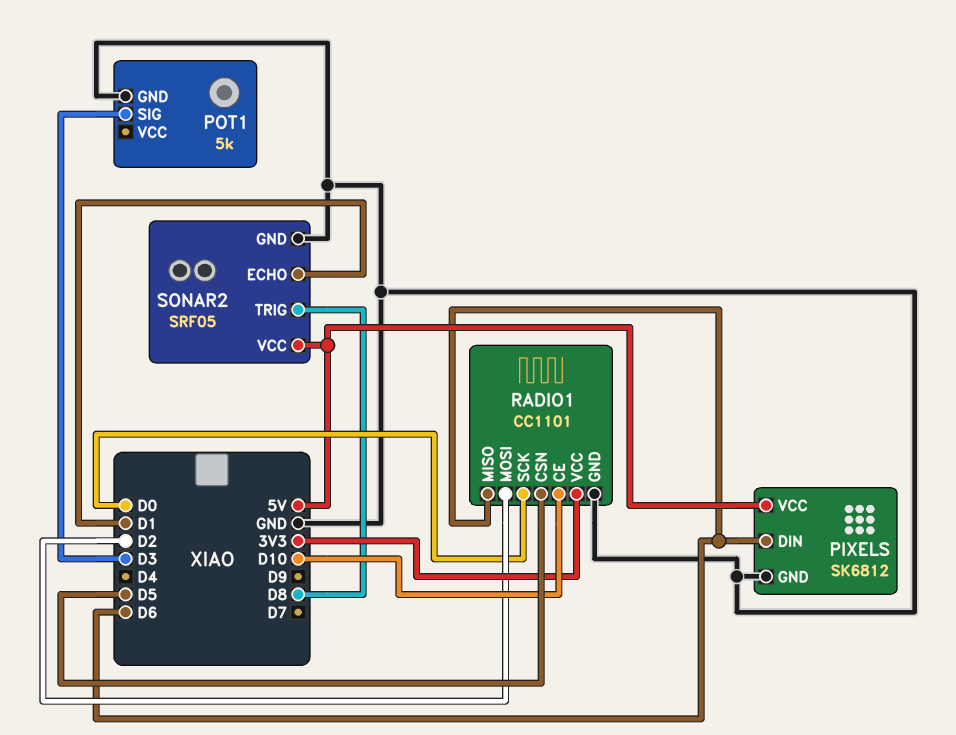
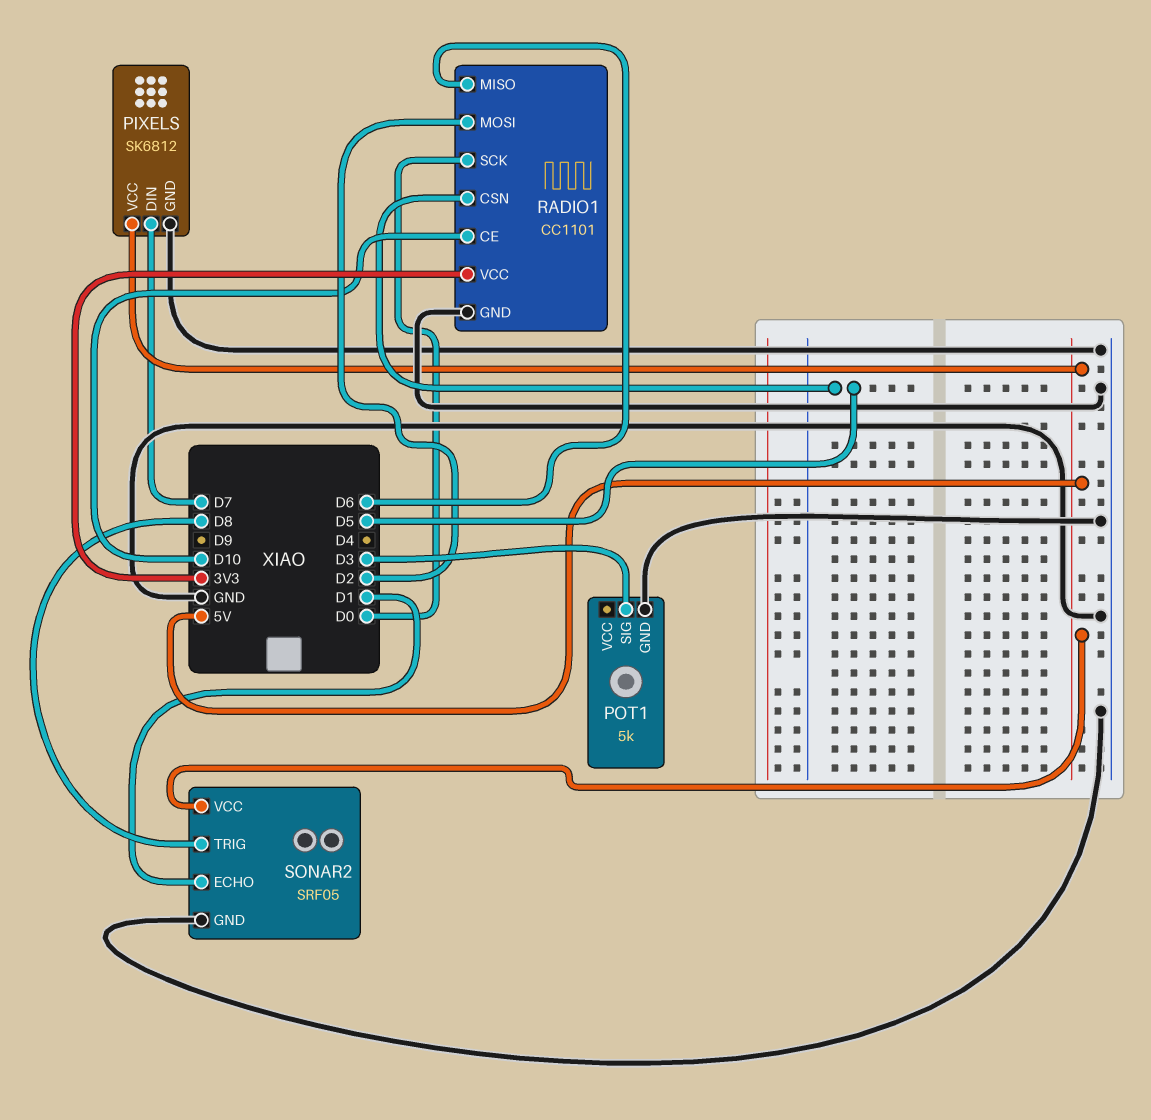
PIXELS pin DIN: D6 -> D7

